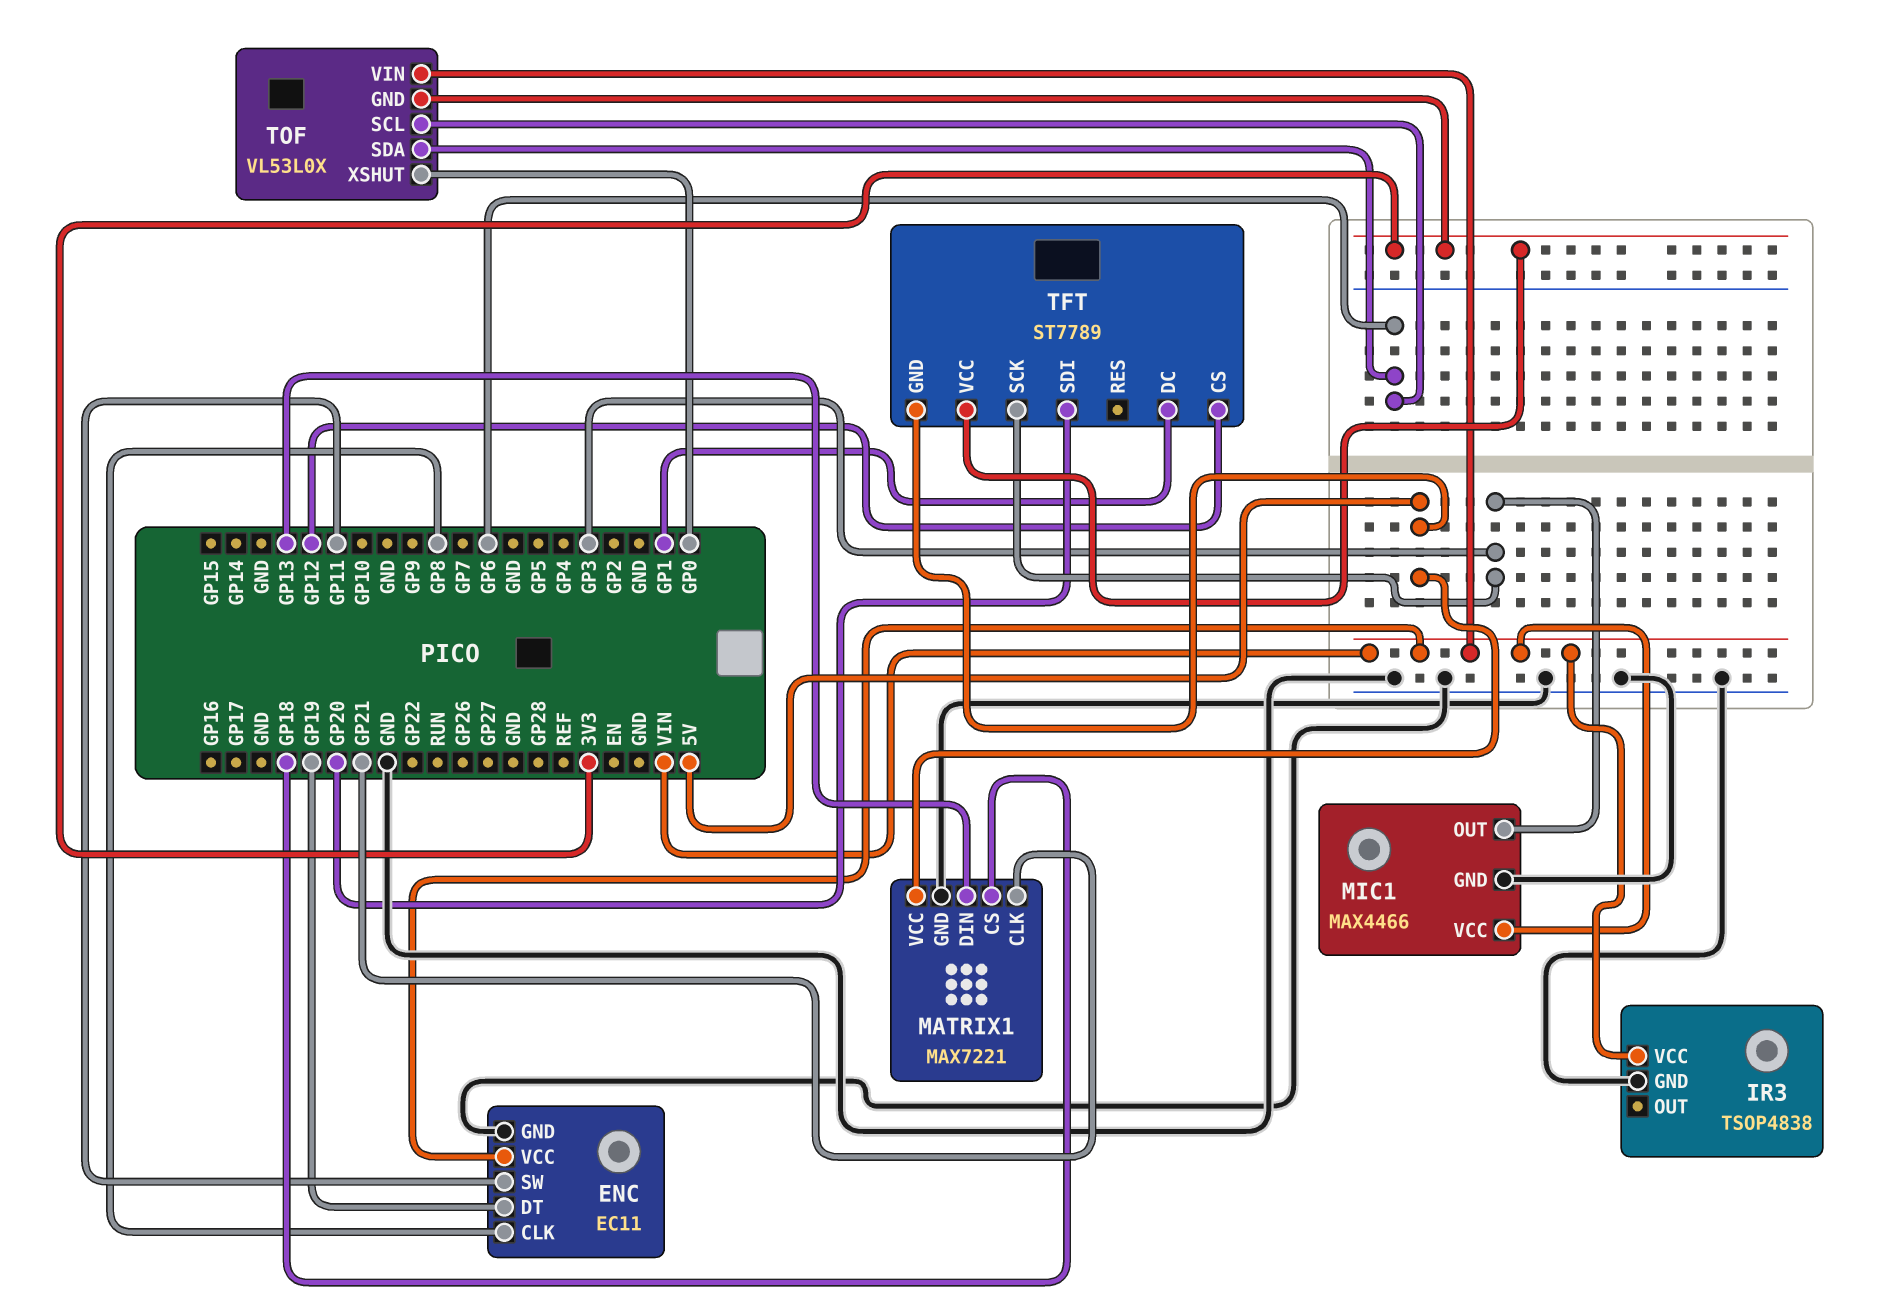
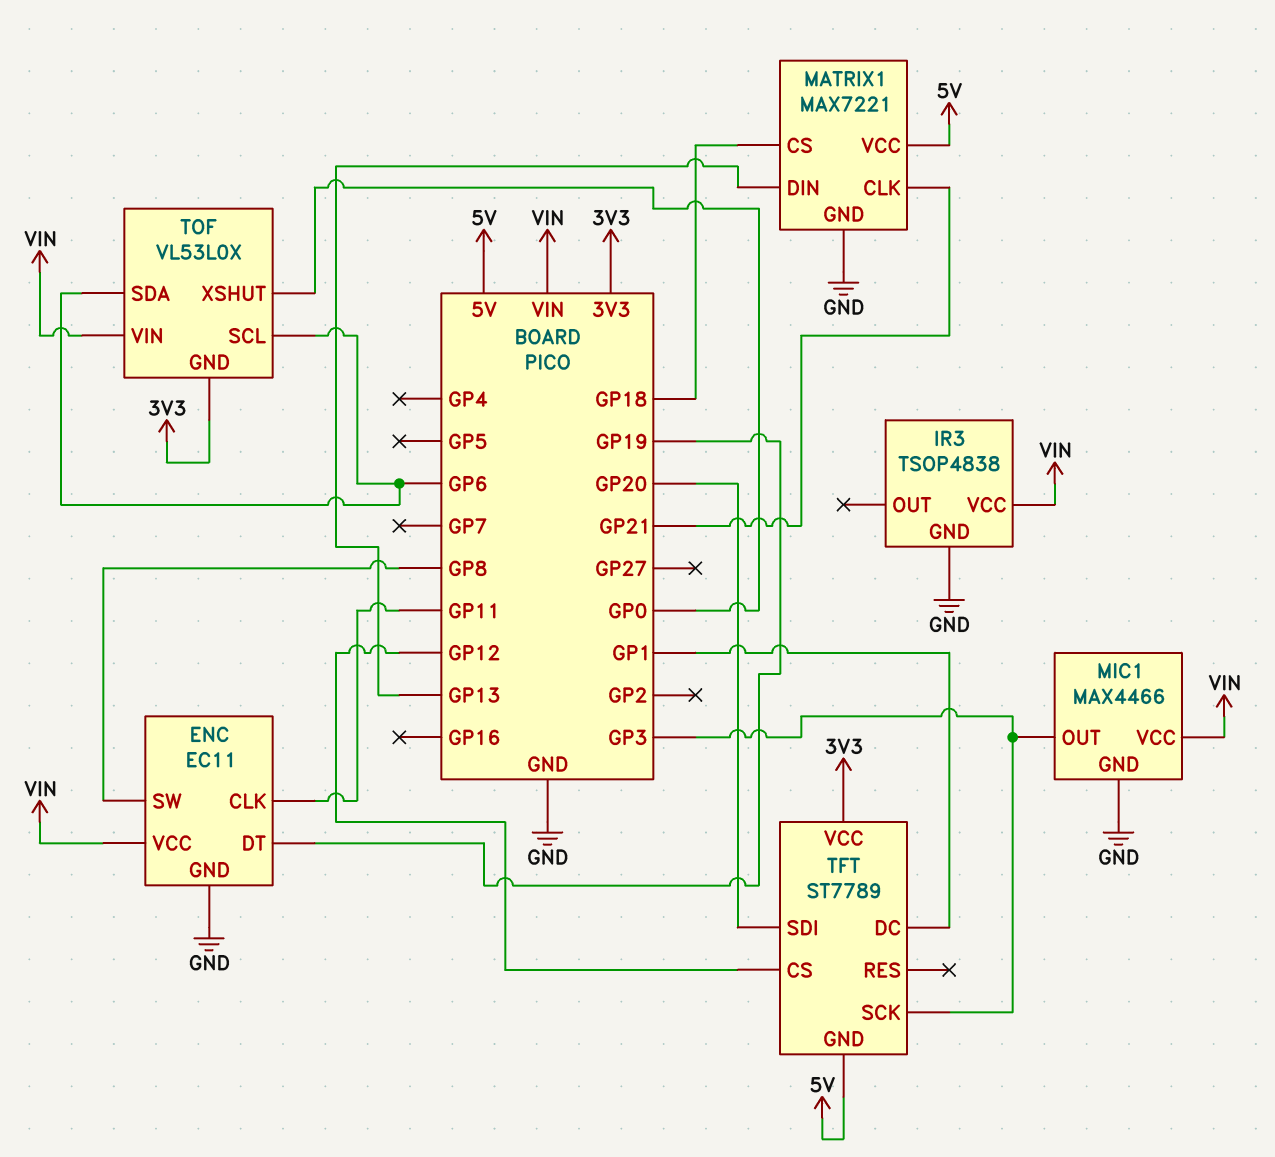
ENC pin CLK: GP8 -> GP11
ENC pin SW: GP11 -> GP8

